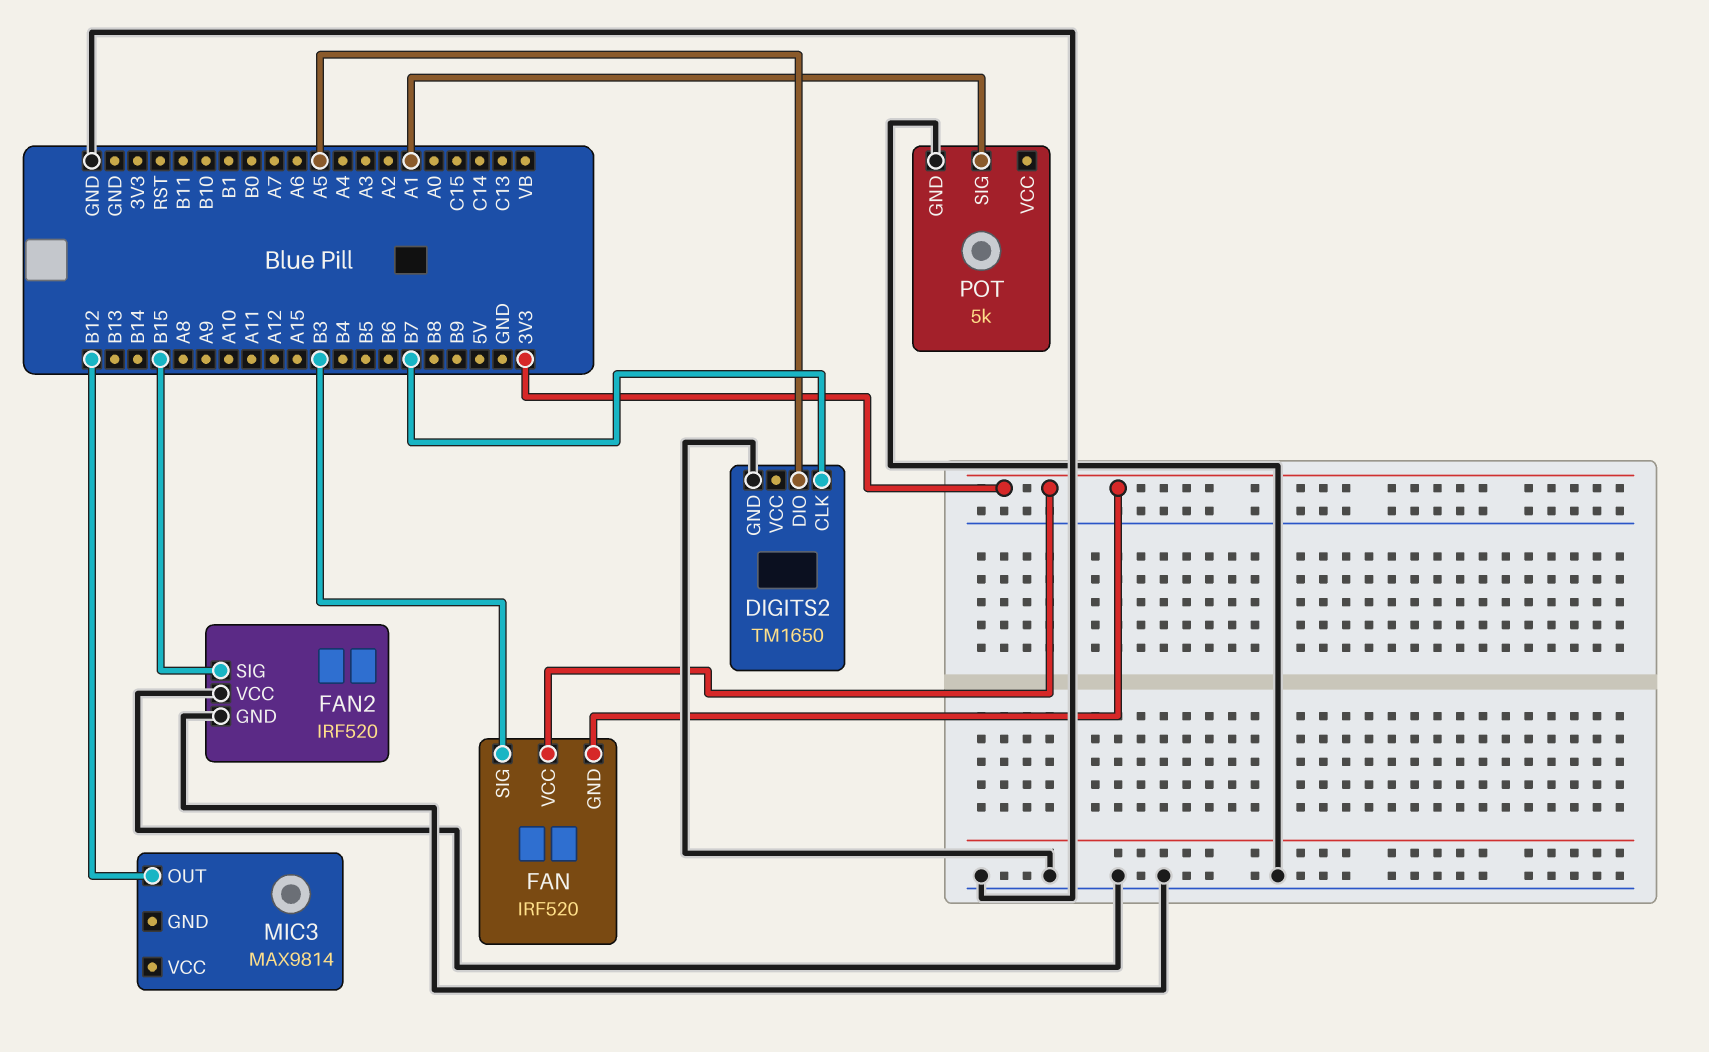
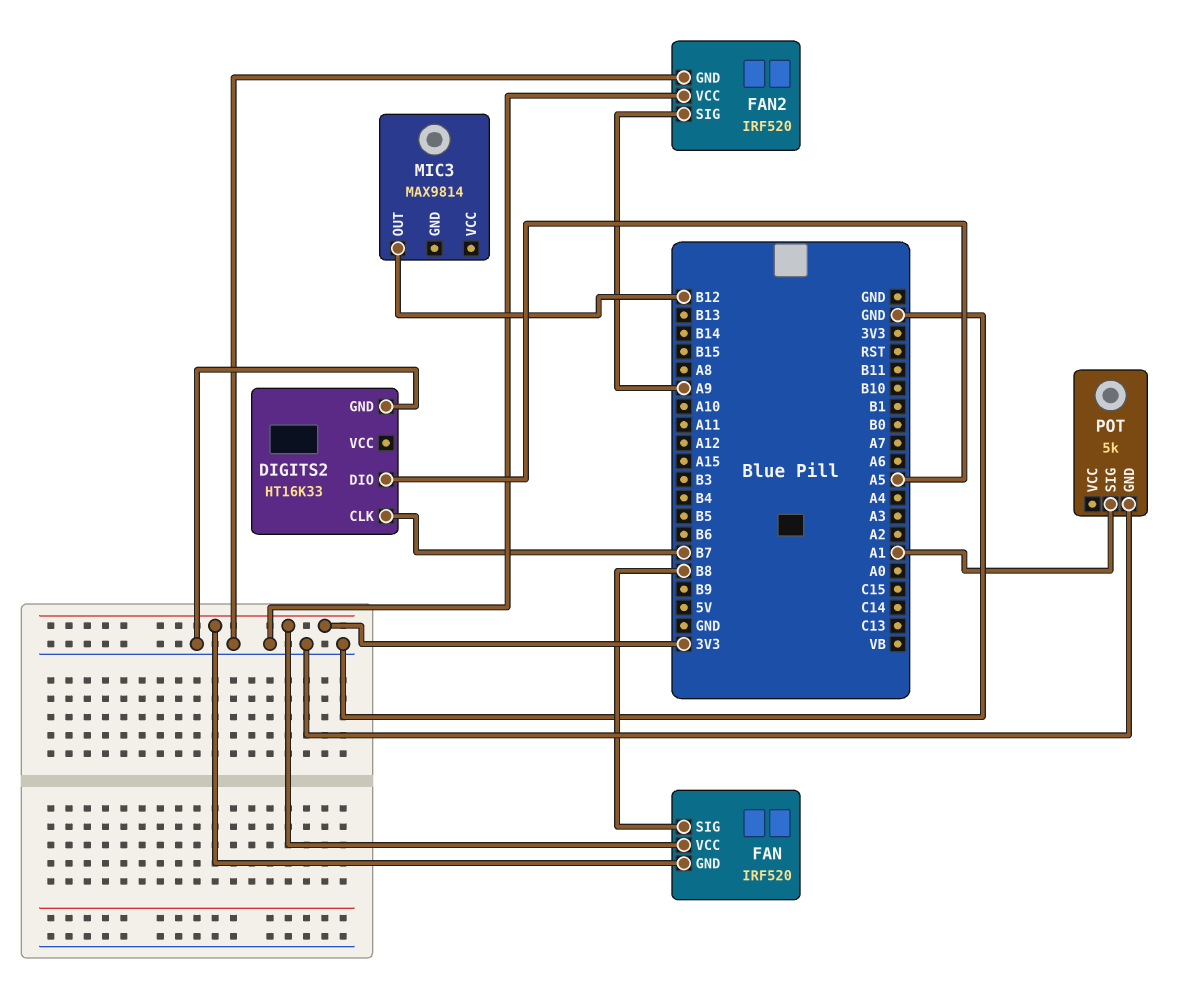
DIGITS2: TM1650 -> HT16K33
FAN pin SIG: B3 -> B8
FAN2 pin SIG: B15 -> A9

